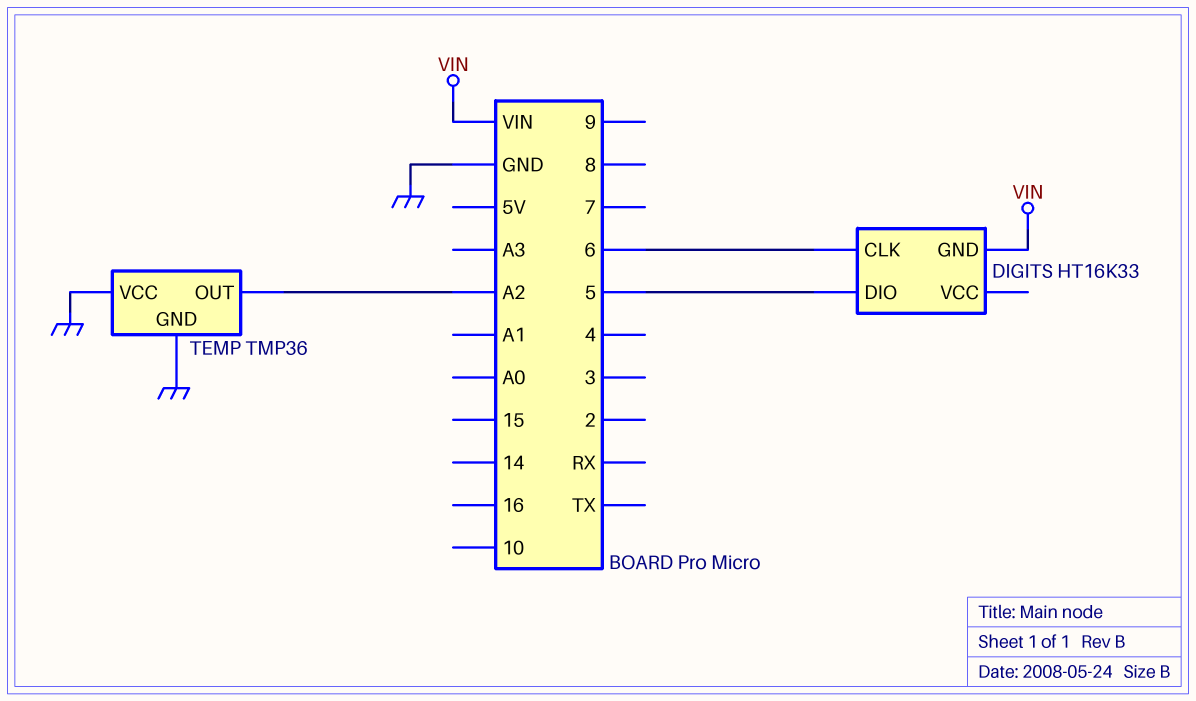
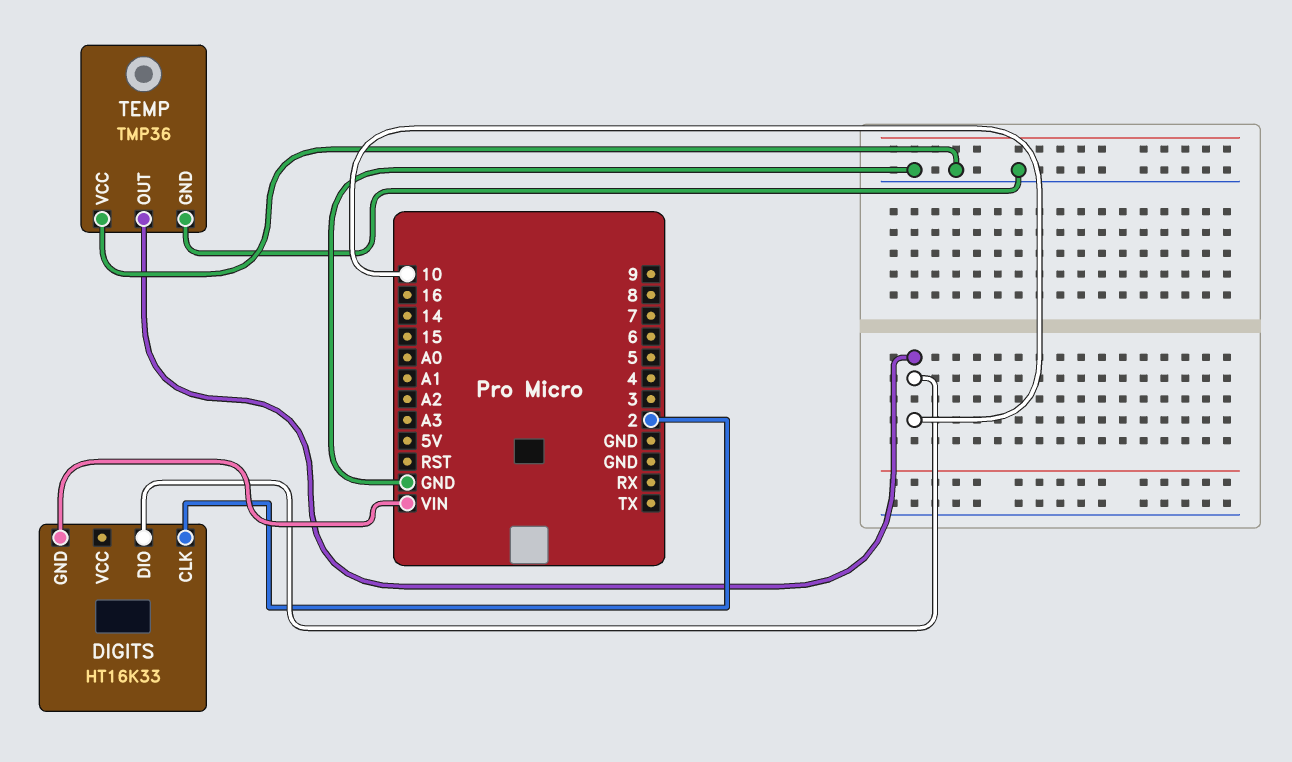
DIGITS pin CLK: 6 -> 2
DIGITS pin DIO: 5 -> 10
TEMP pin OUT: A2 -> 10

